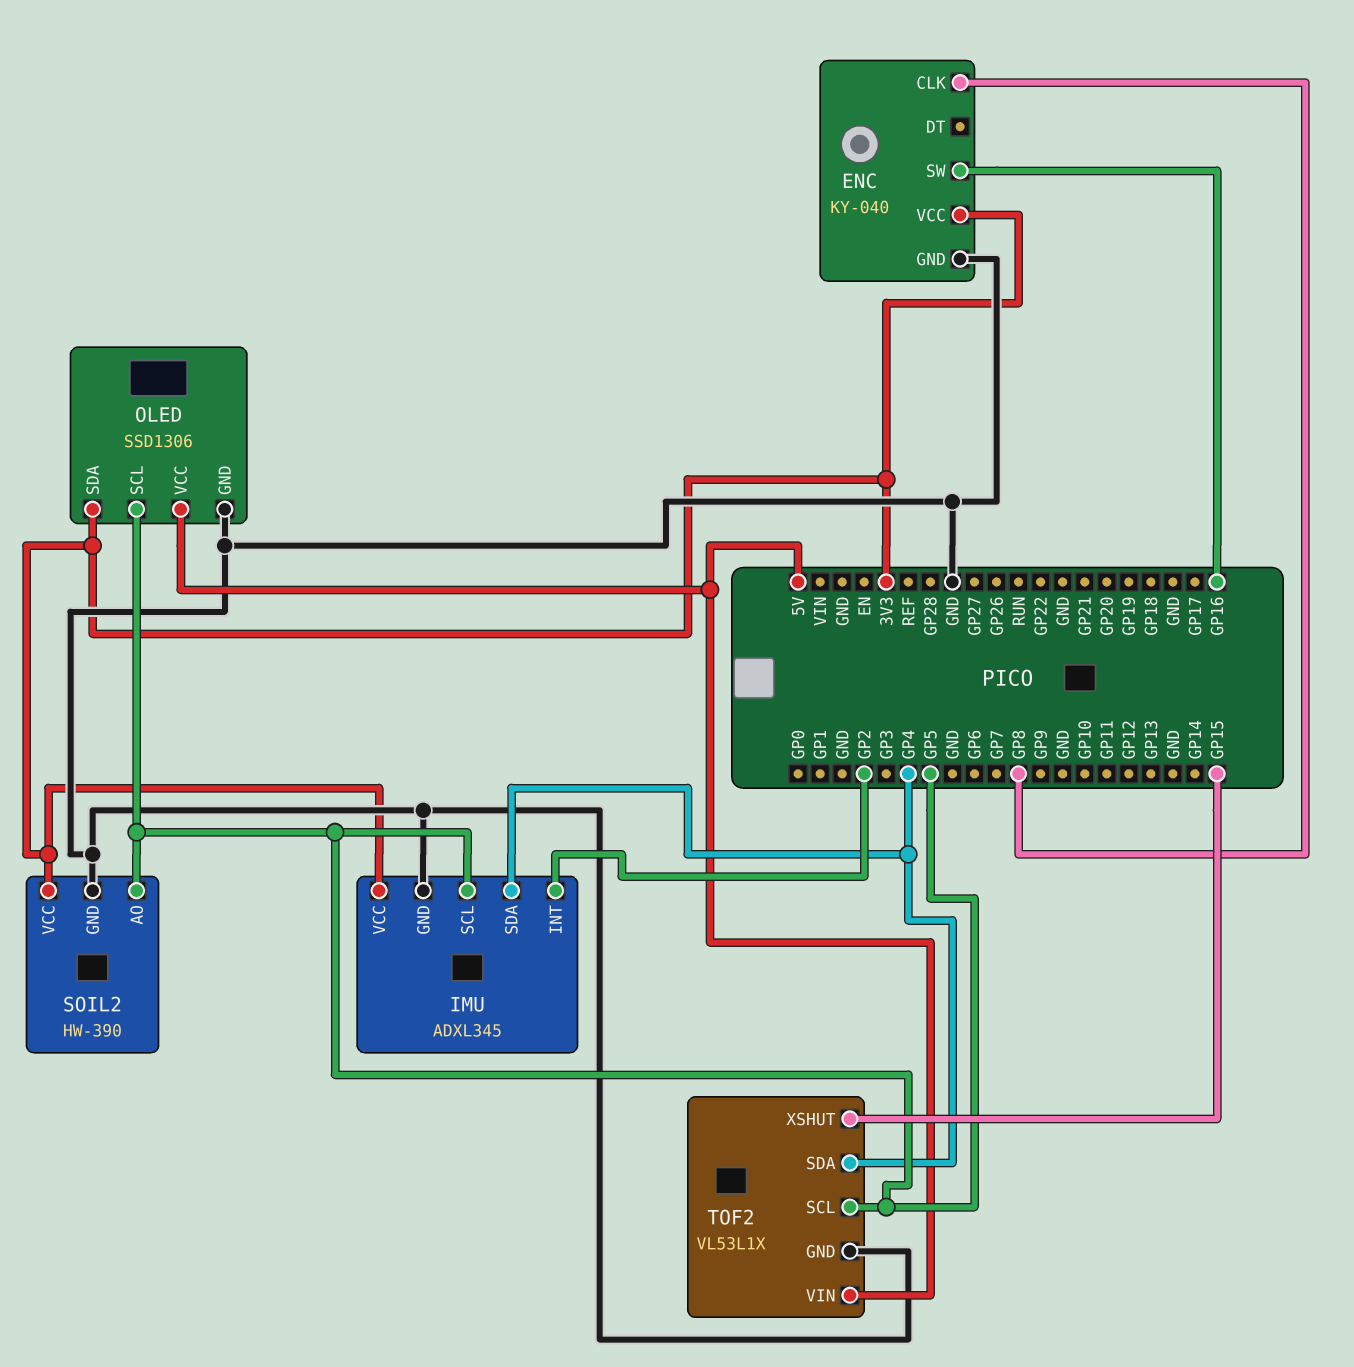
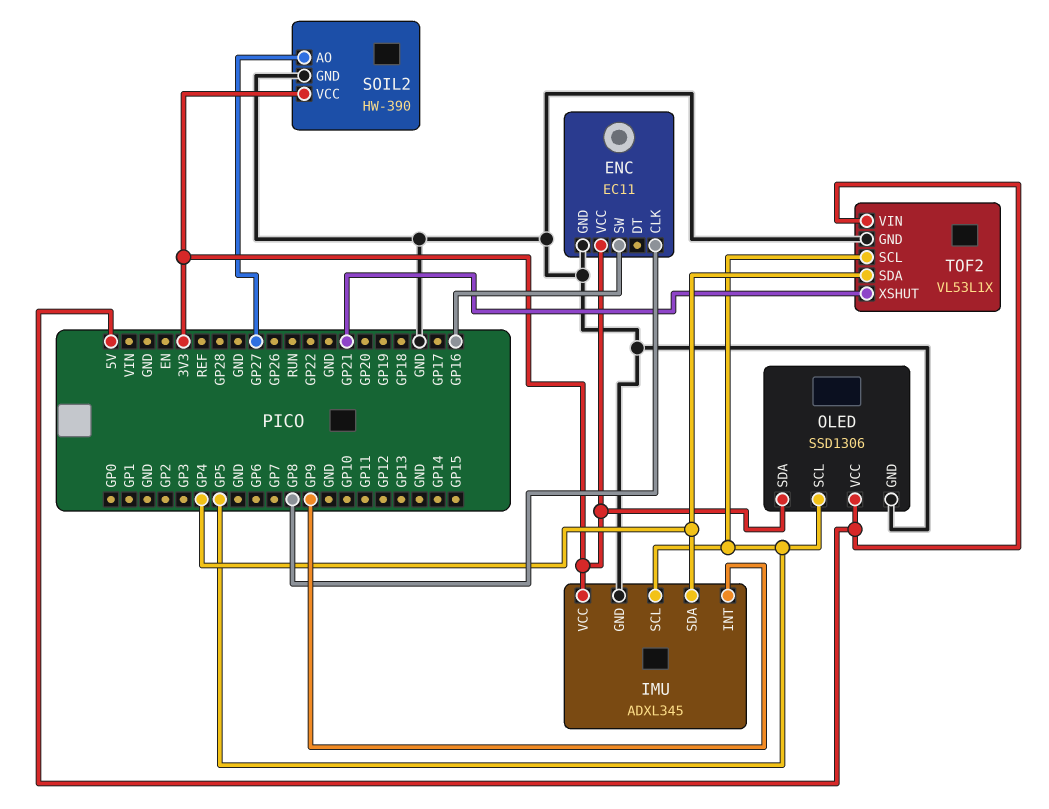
ENC: KY-040 -> EC11
IMU pin INT: GP2 -> GP9
SOIL2 pin AO: GP5 -> GP27
TOF2 pin XSHUT: GP15 -> GP21

